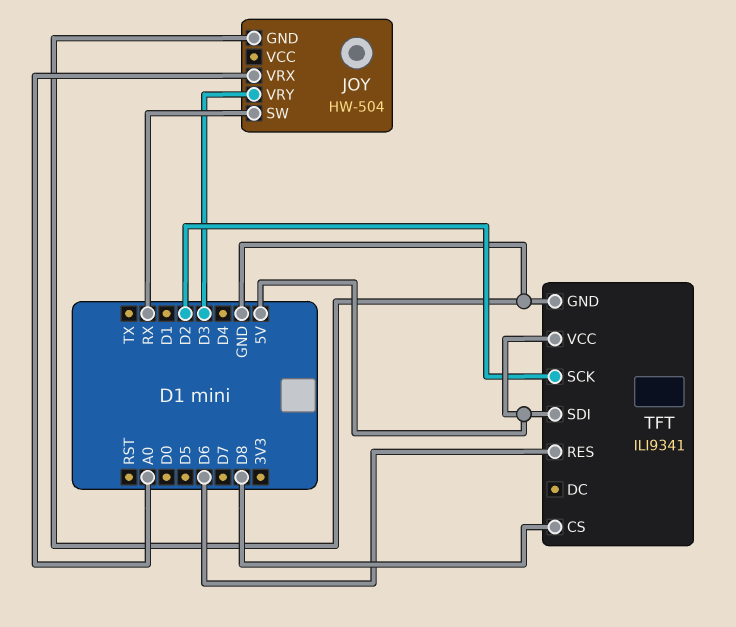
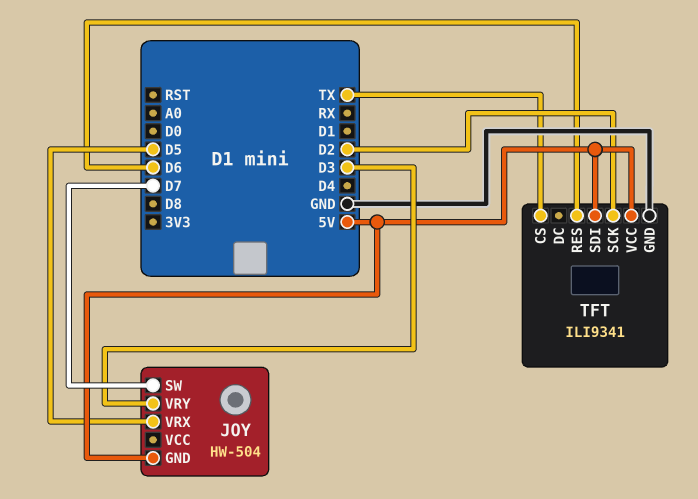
JOY pin GND: GND -> 5V
JOY pin SW: RX -> D7
JOY pin VRX: A0 -> D5
TFT pin CS: D8 -> TX

